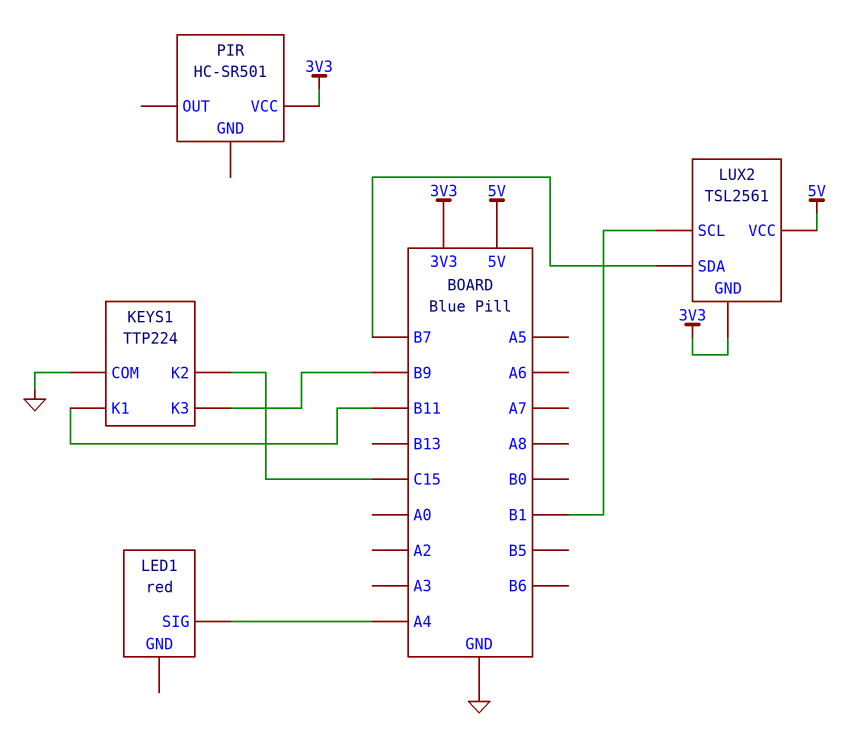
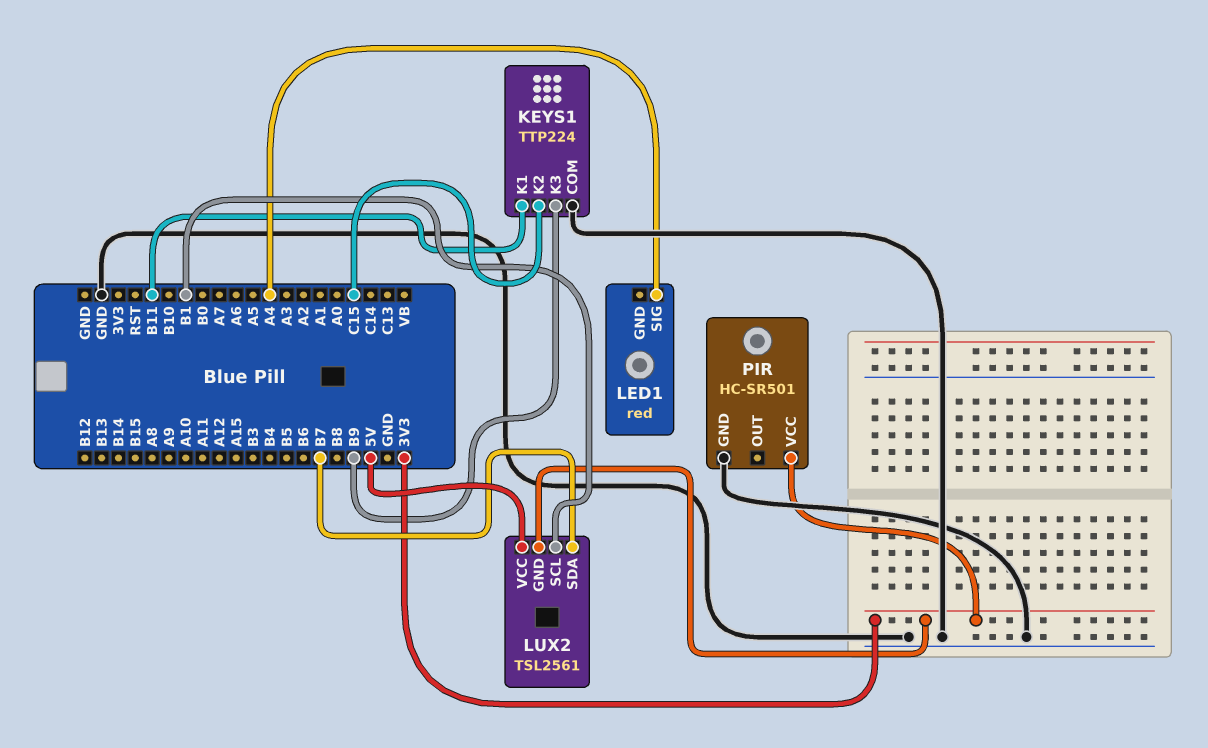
PIR pin GND: none -> GND

